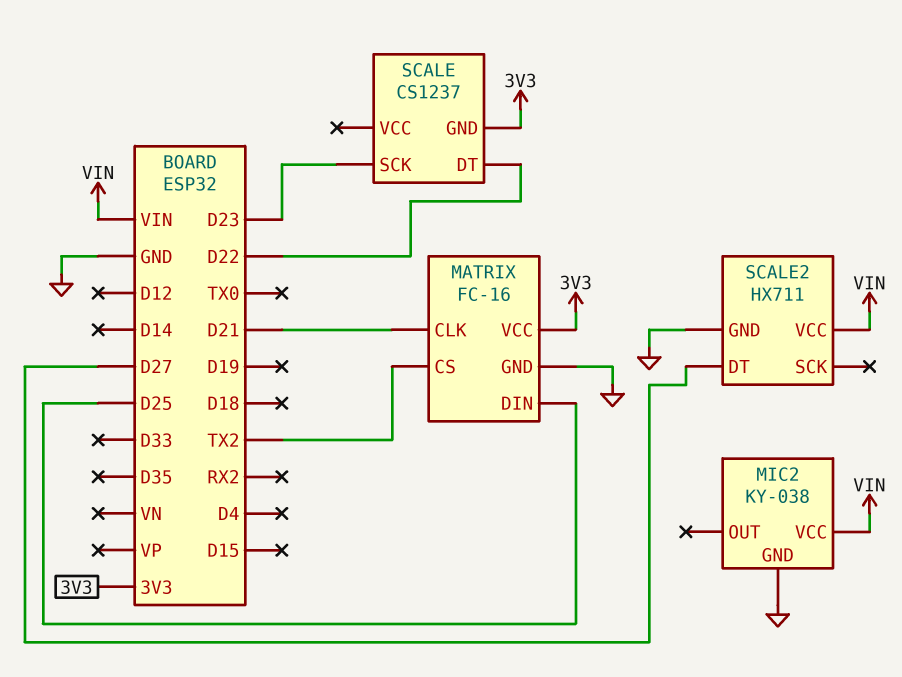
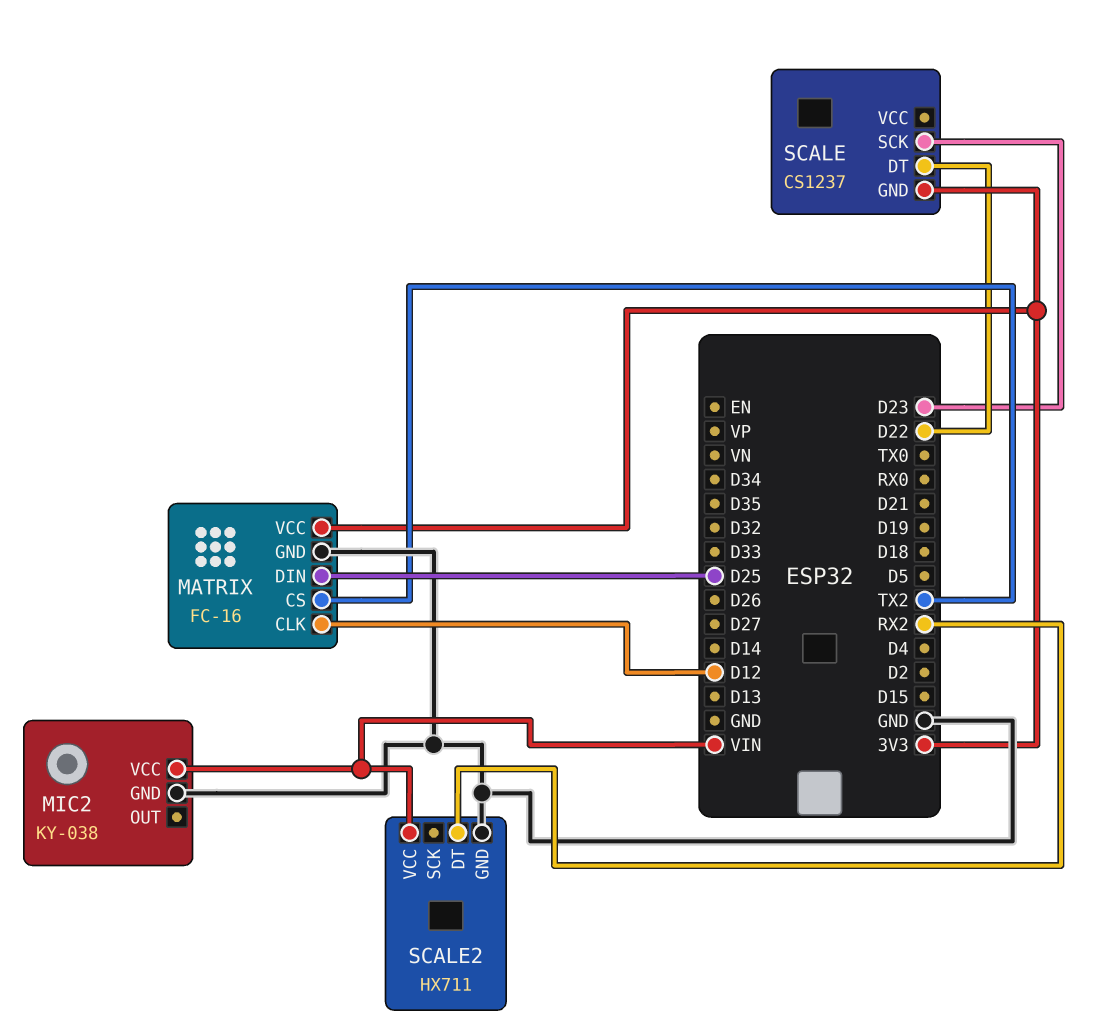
MATRIX pin CLK: D21 -> D12
SCALE2 pin DT: D27 -> RX2

